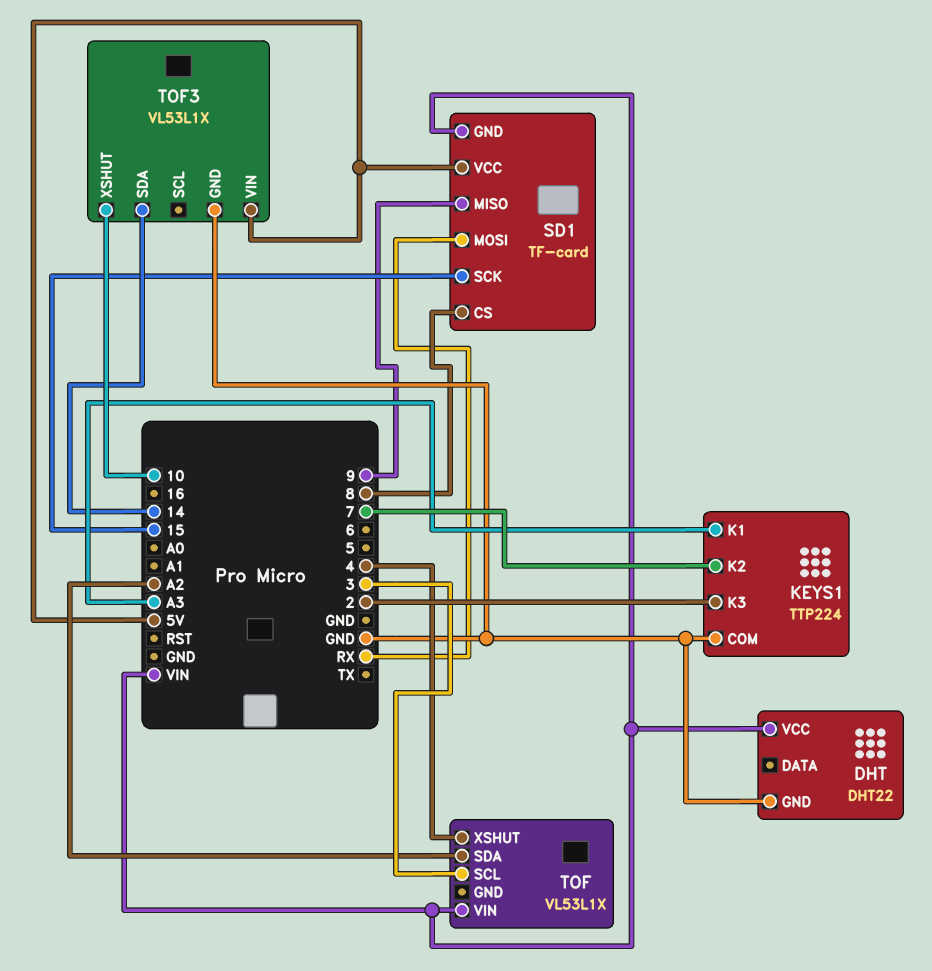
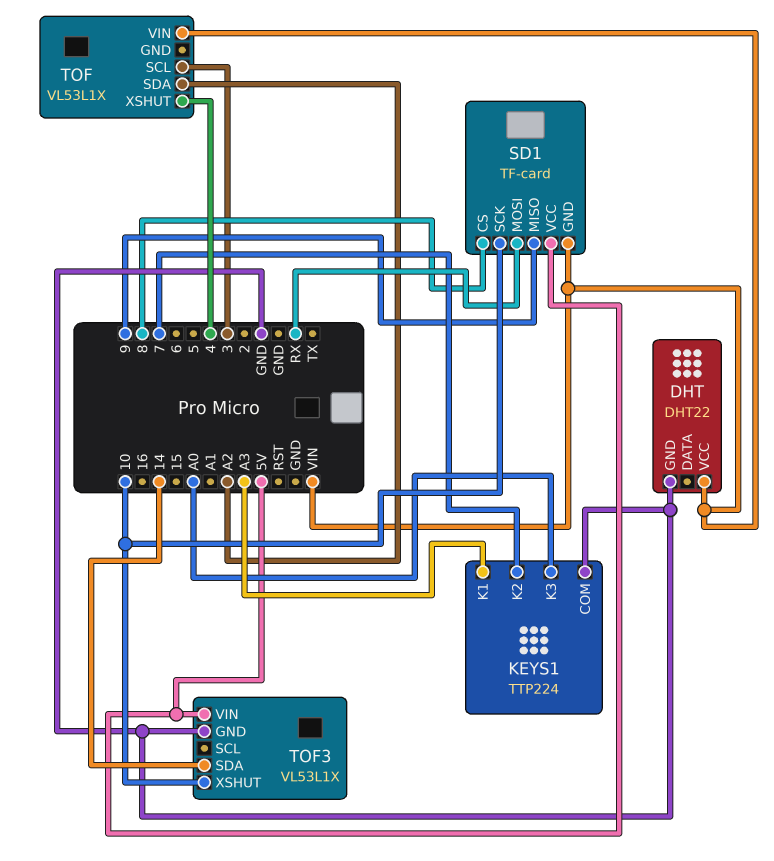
KEYS1 pin K3: 2 -> A0
SD1 pin SCK: 15 -> 10

